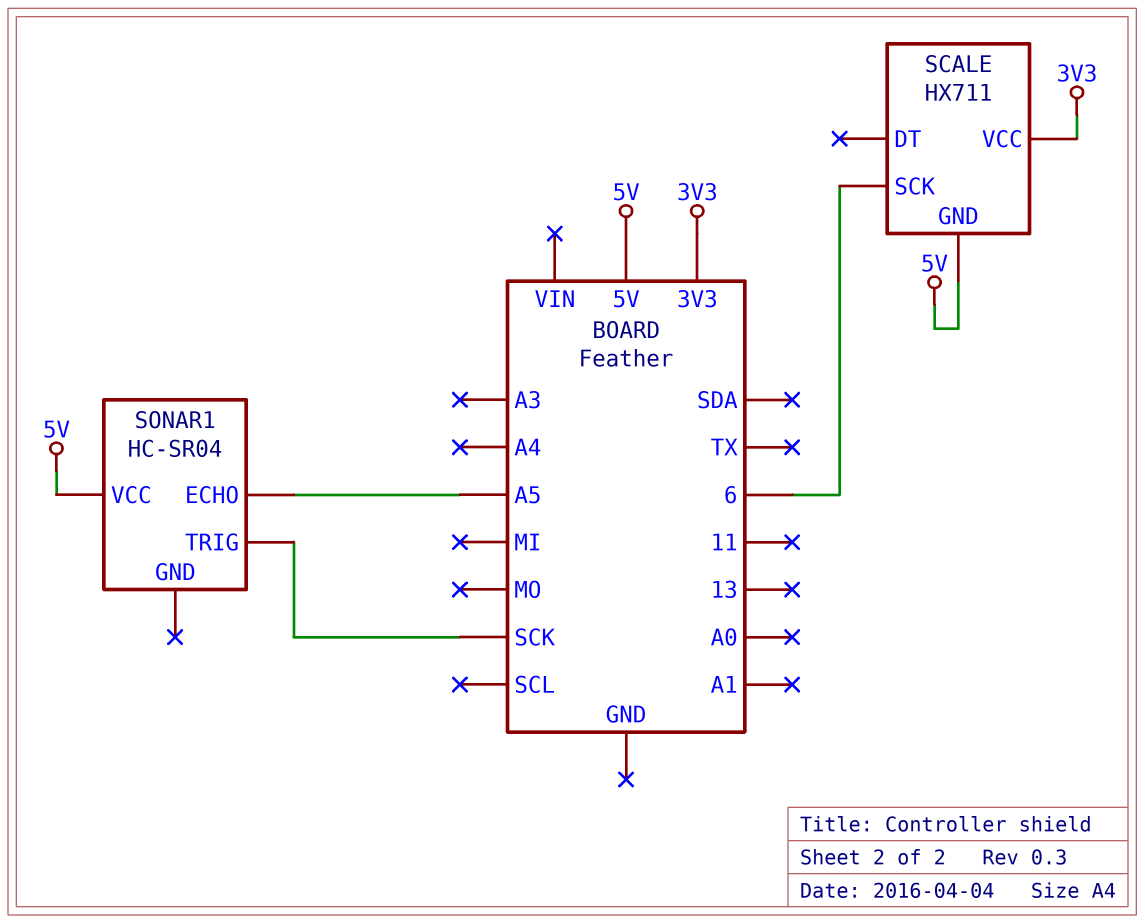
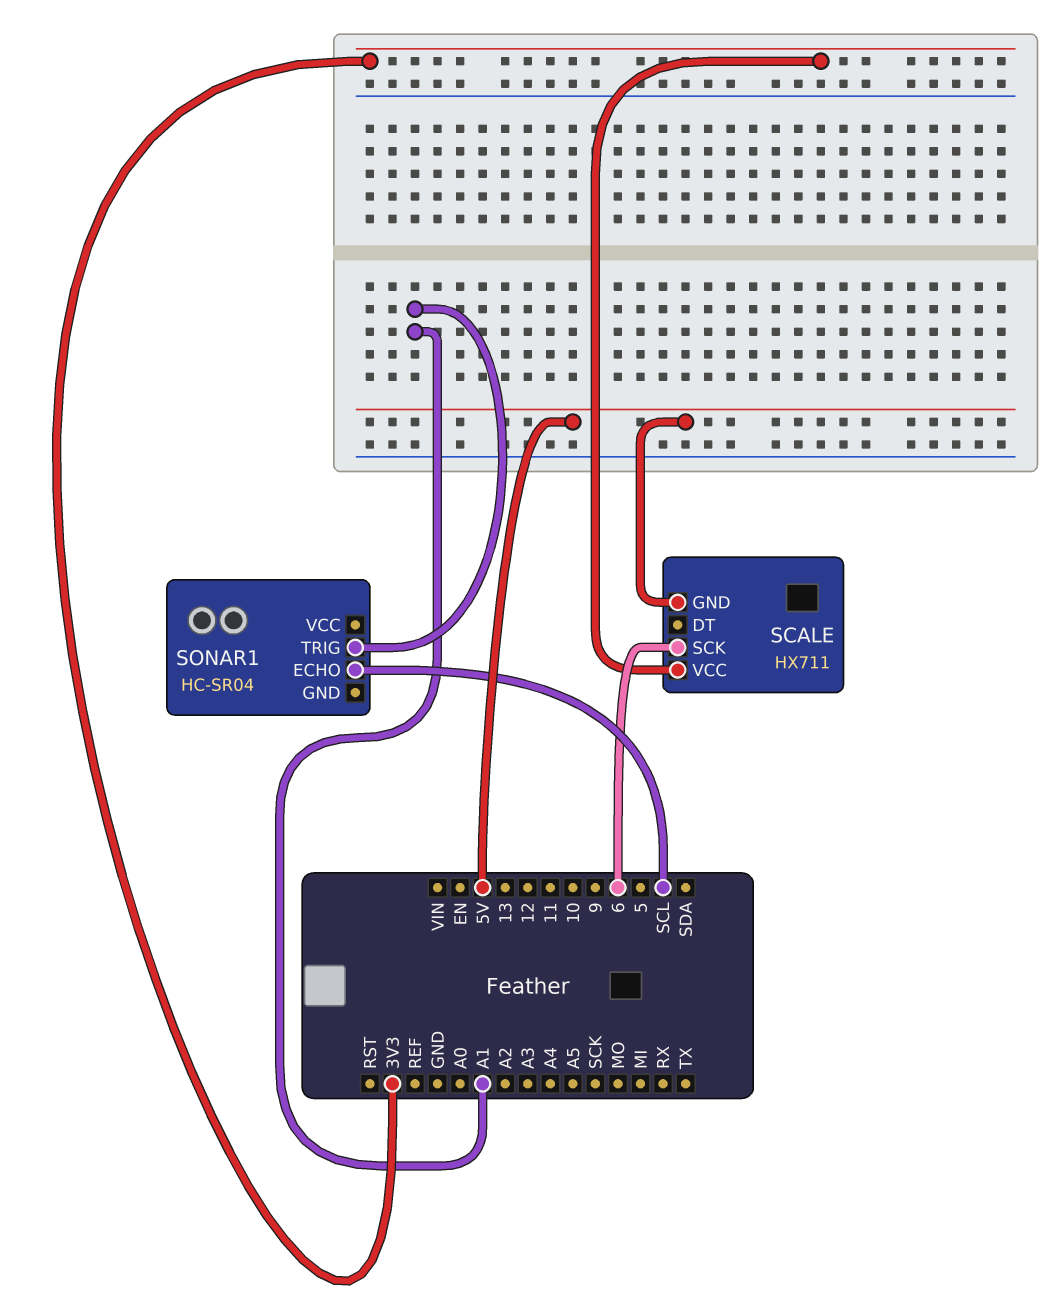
SONAR1 pin ECHO: A5 -> SCL
SONAR1 pin TRIG: SCK -> A1
SONAR1 pin VCC: 5V -> none

